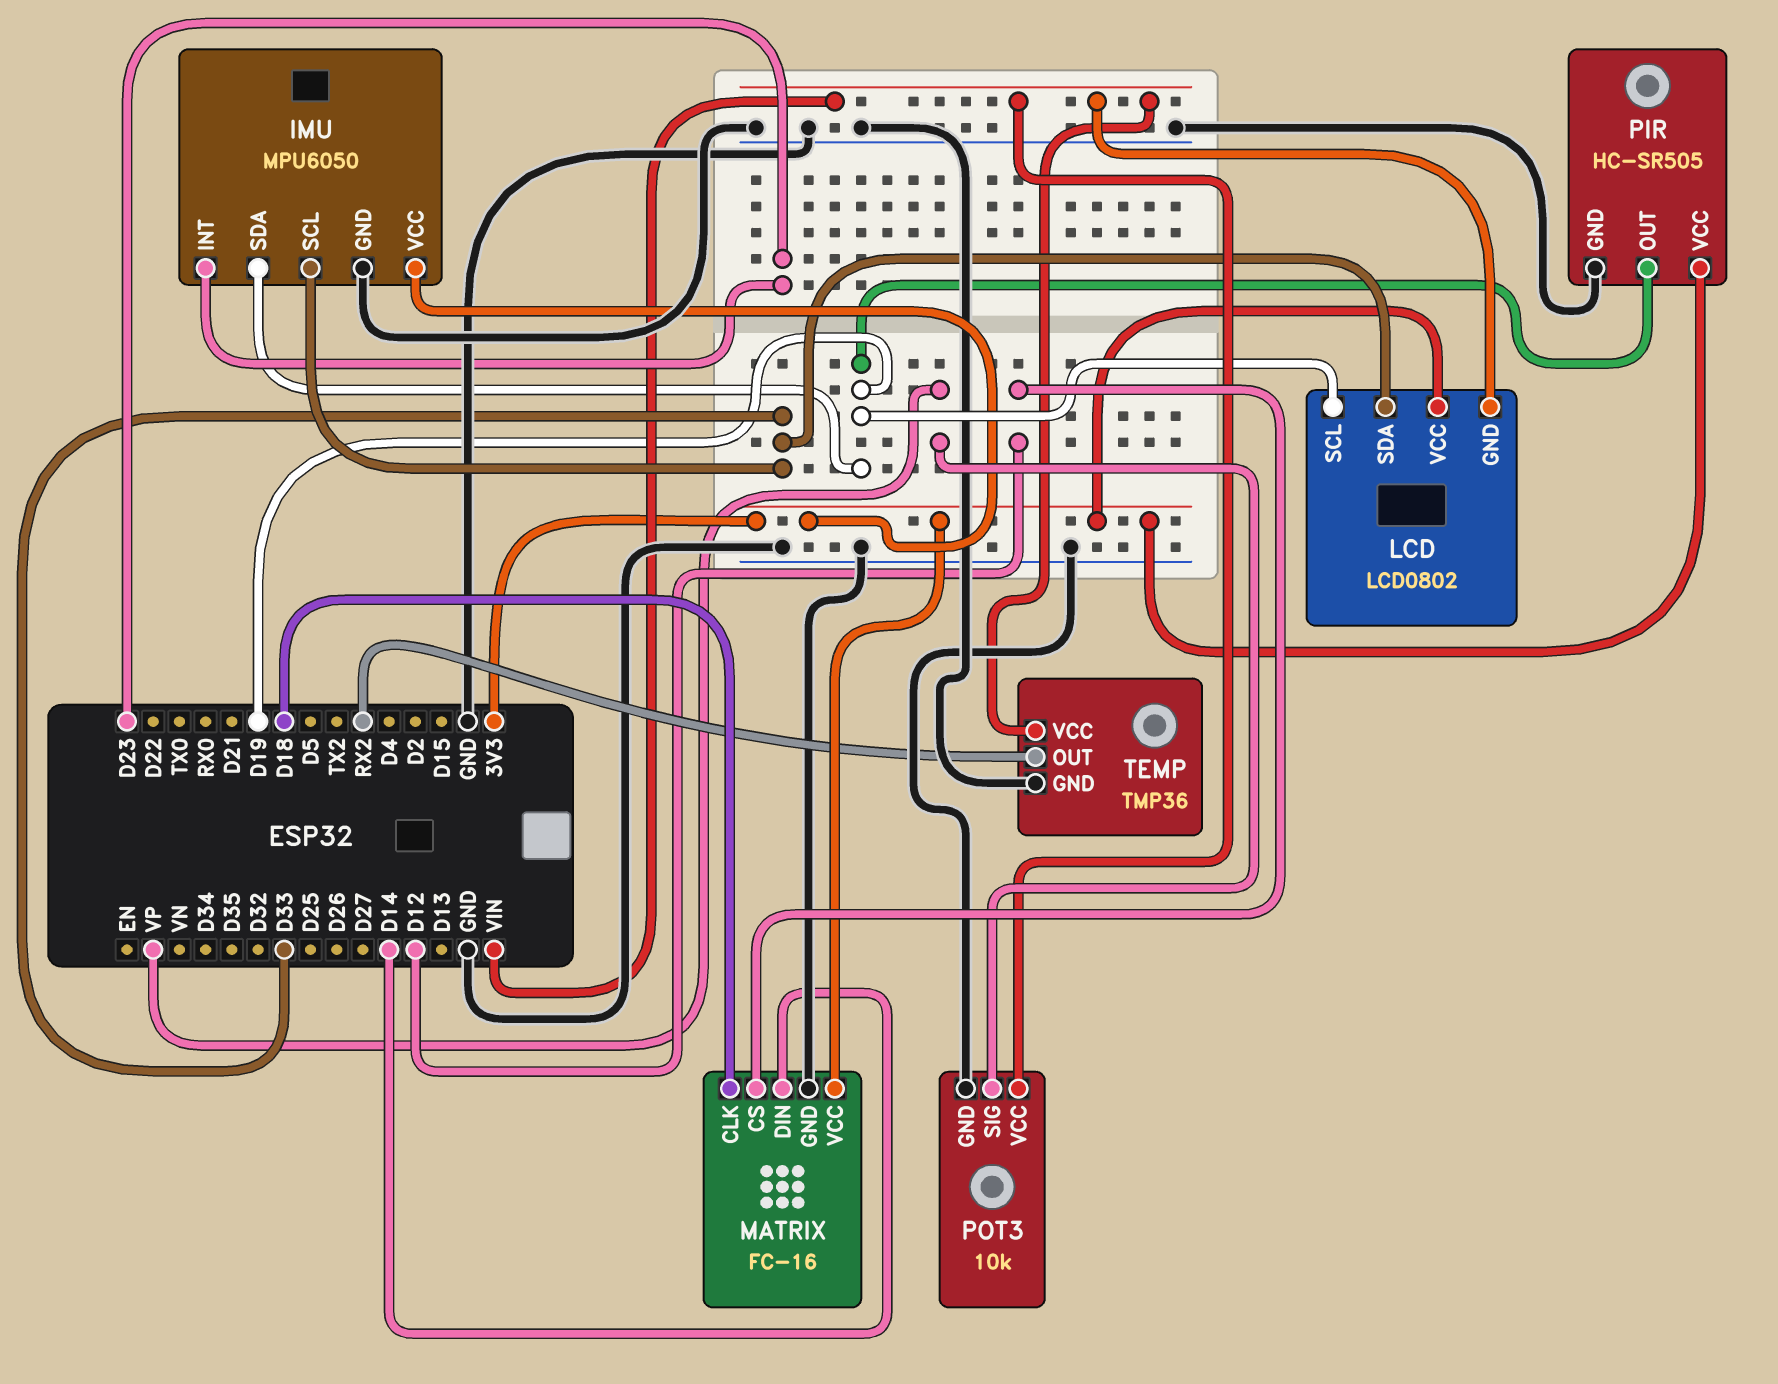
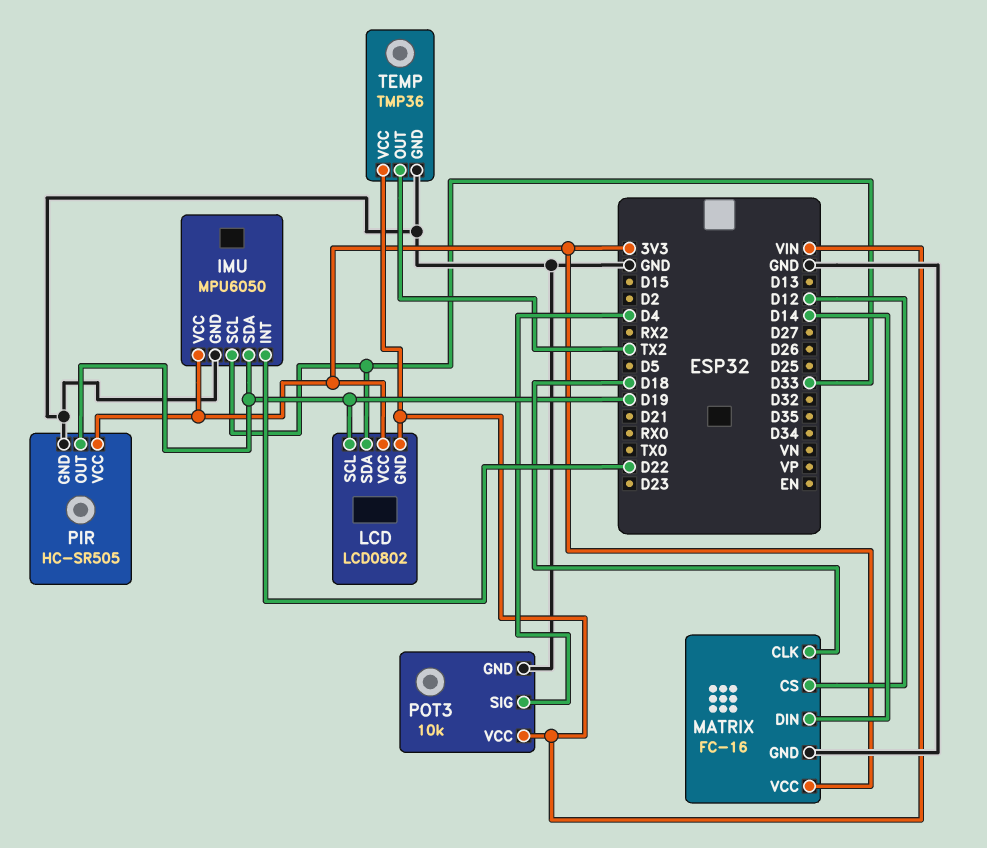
IMU pin INT: D23 -> D22
POT3 pin SIG: VP -> D4
TEMP pin OUT: RX2 -> TX2

